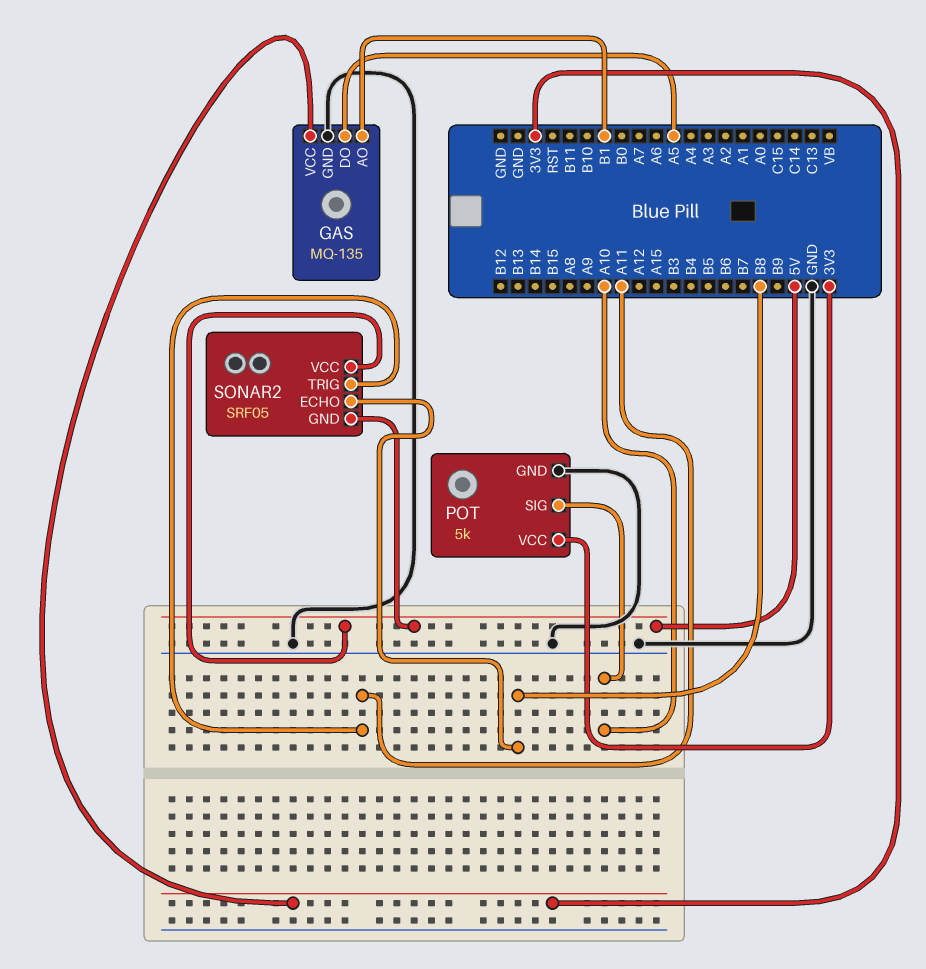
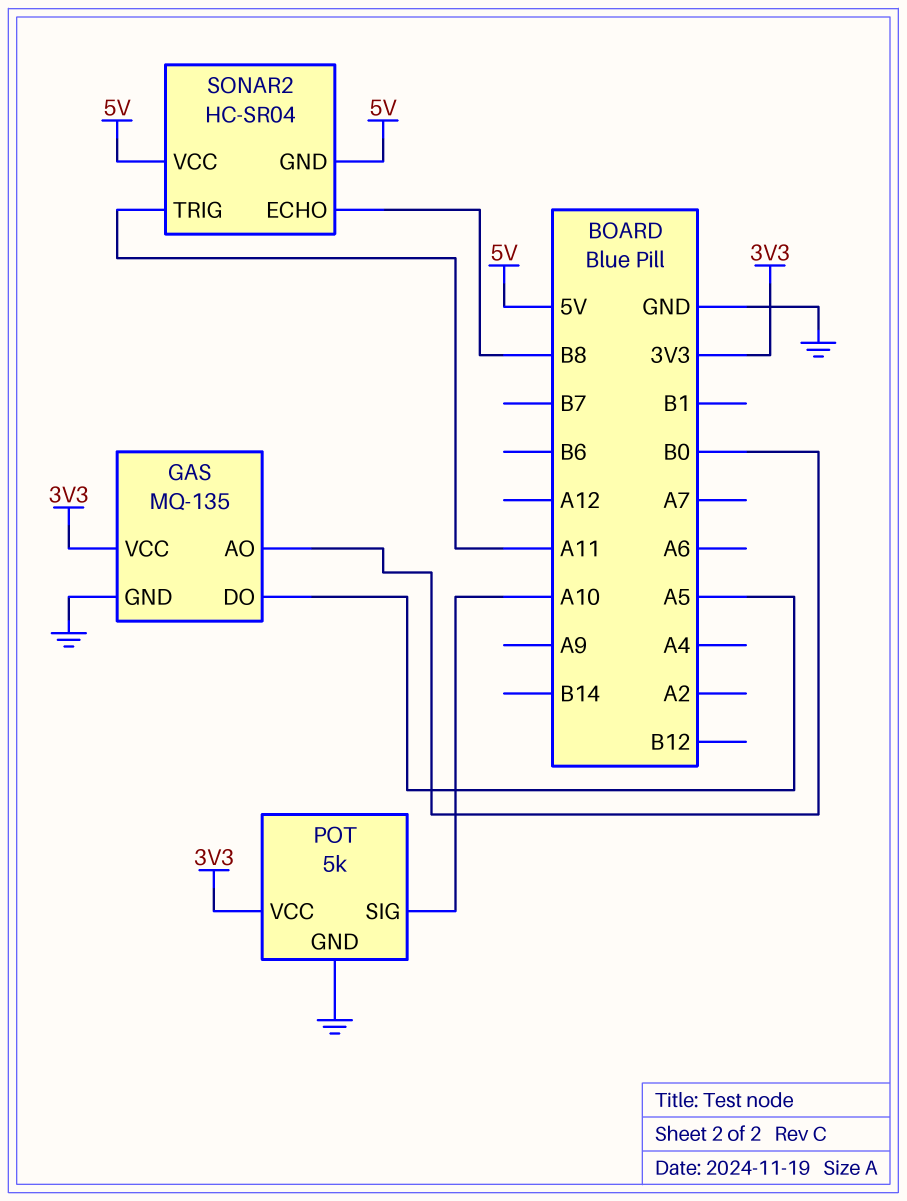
GAS pin AO: B1 -> B0
SONAR2: SRF05 -> HC-SR04

